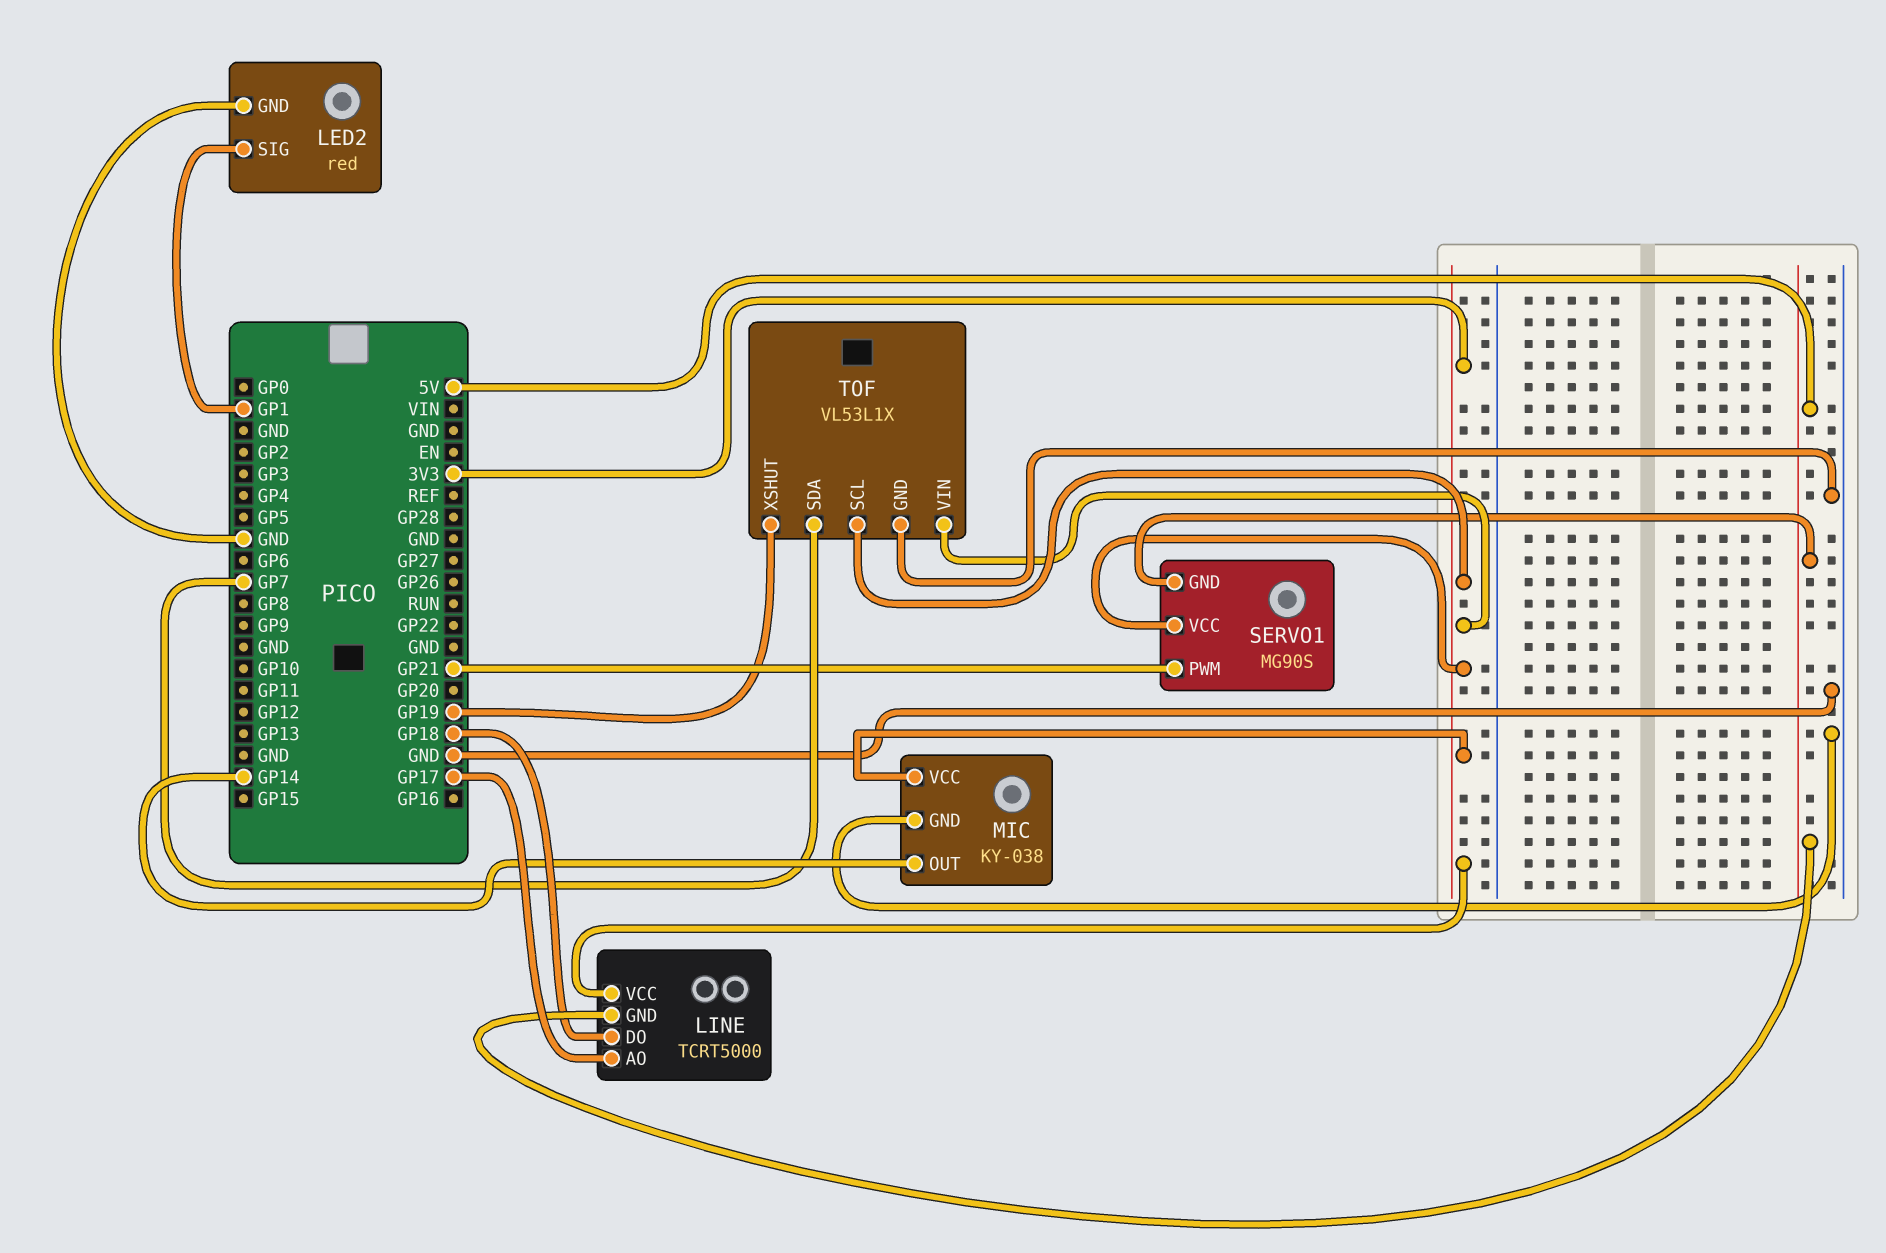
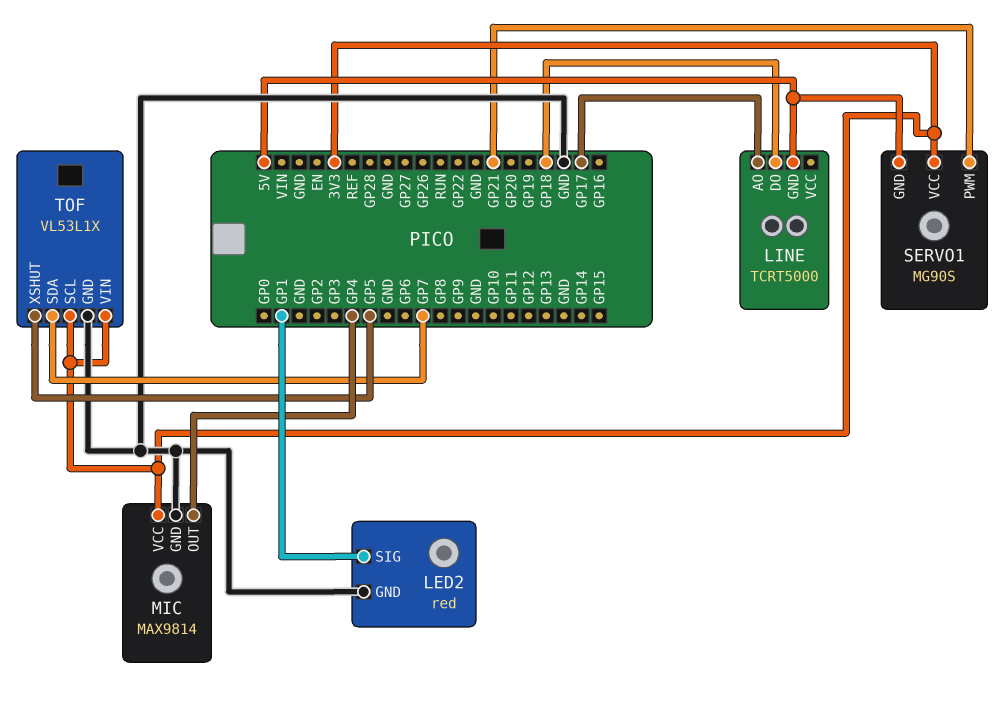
LINE pin VCC: 3V3 -> none
MIC: KY-038 -> MAX9814
MIC pin OUT: GP14 -> GP4
TOF pin XSHUT: GP19 -> GP5

